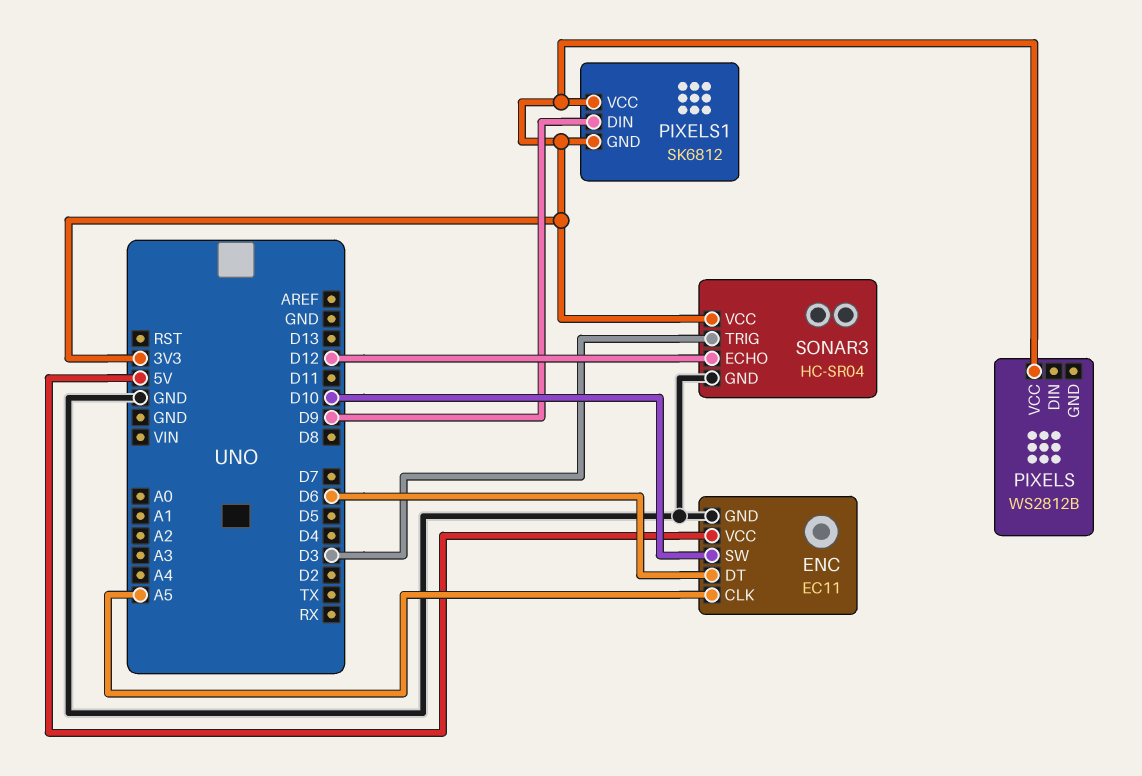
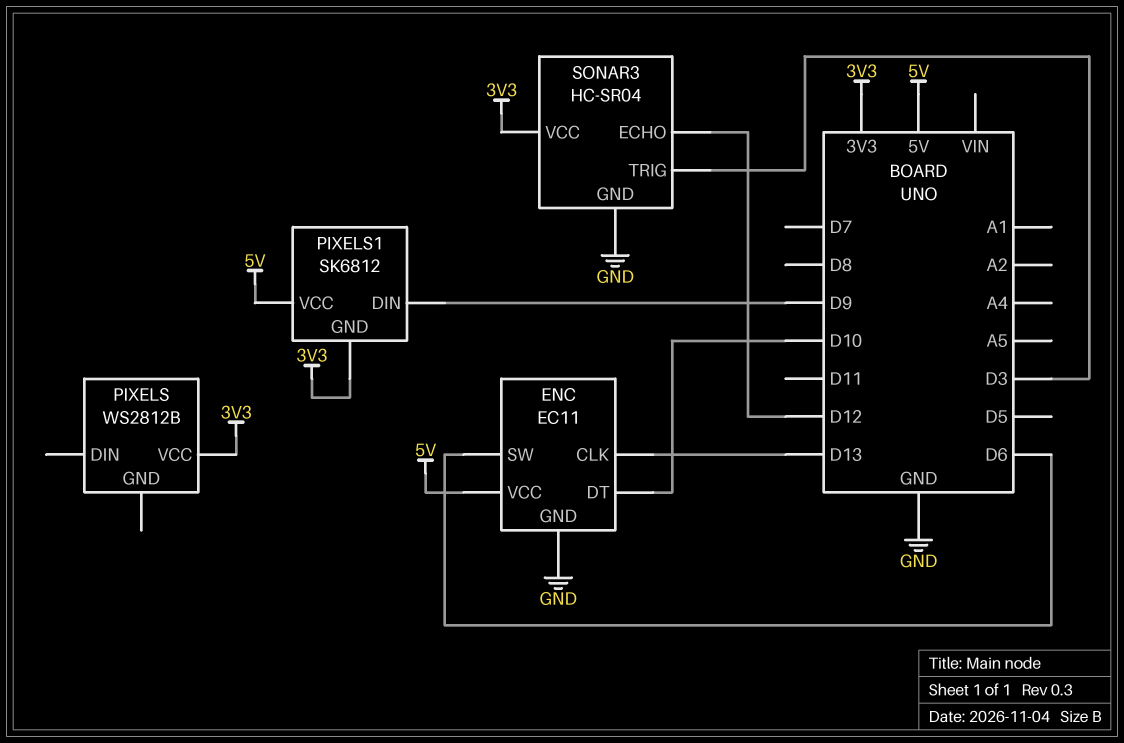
ENC pin CLK: A5 -> D13
ENC pin DT: D6 -> D10
ENC pin SW: D10 -> D6
PIXELS1 pin VCC: 3V3 -> 5V

